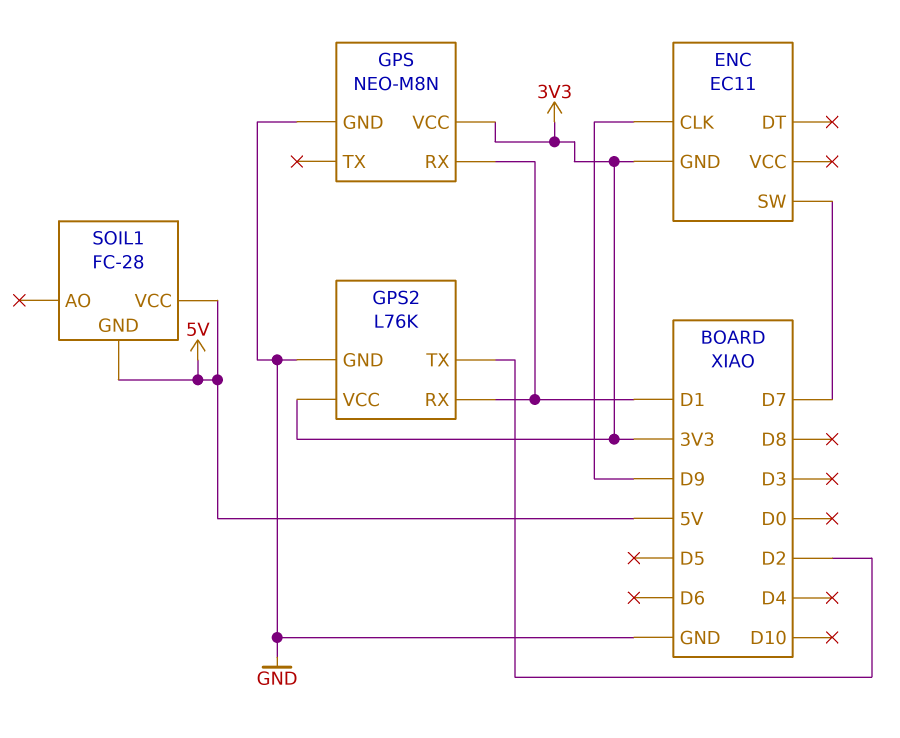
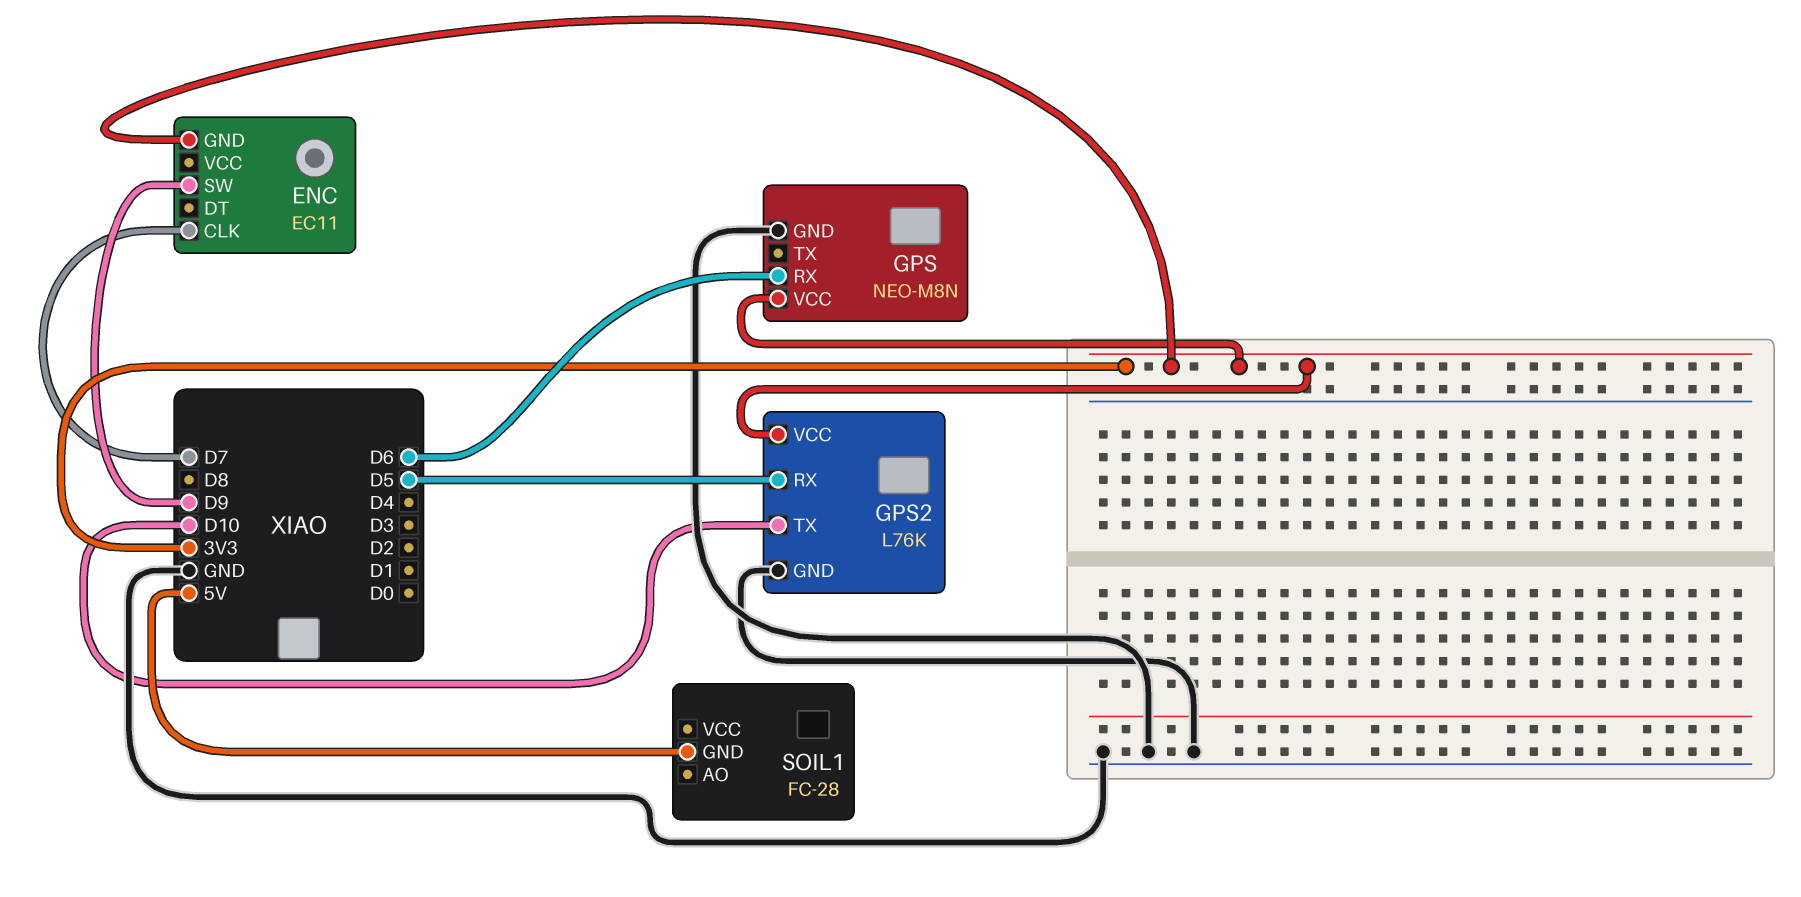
ENC pin CLK: D9 -> D7
ENC pin SW: D7 -> D9
GPS pin RX: D1 -> D6
GPS2 pin RX: D1 -> D5
GPS2 pin TX: D2 -> D10
SOIL1 pin VCC: 5V -> none

